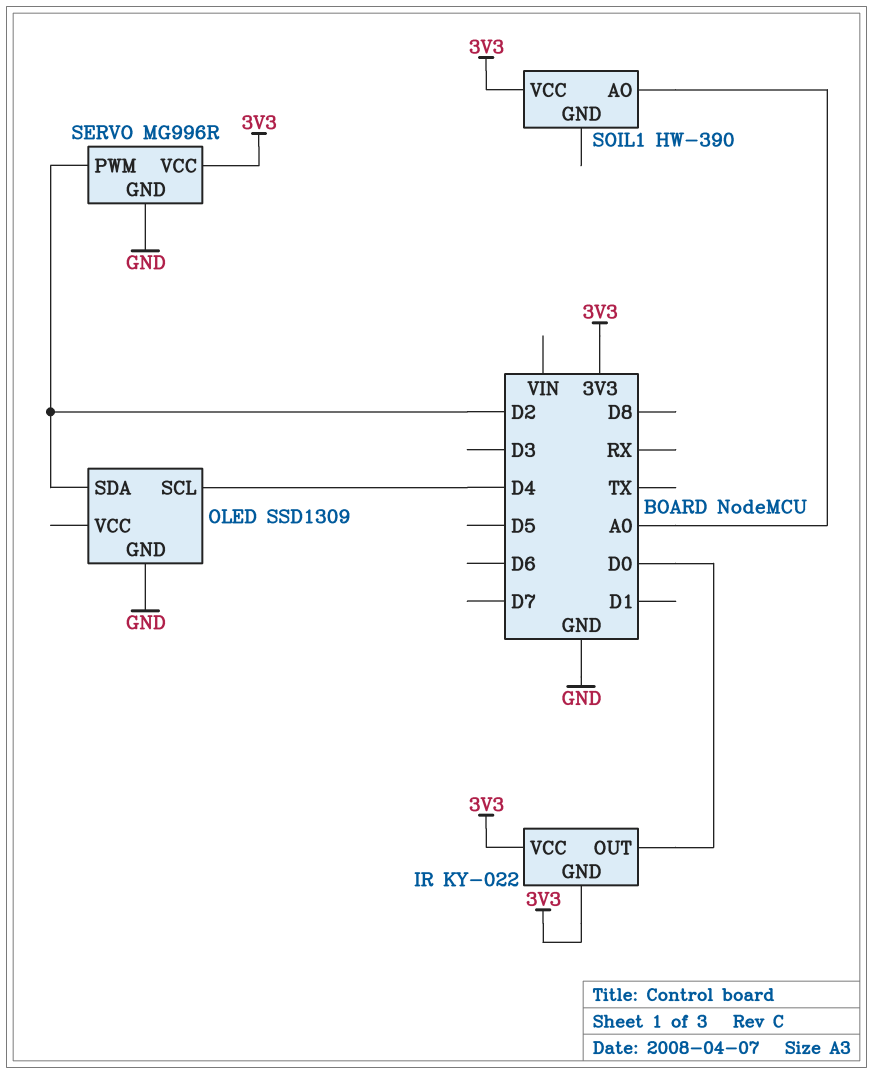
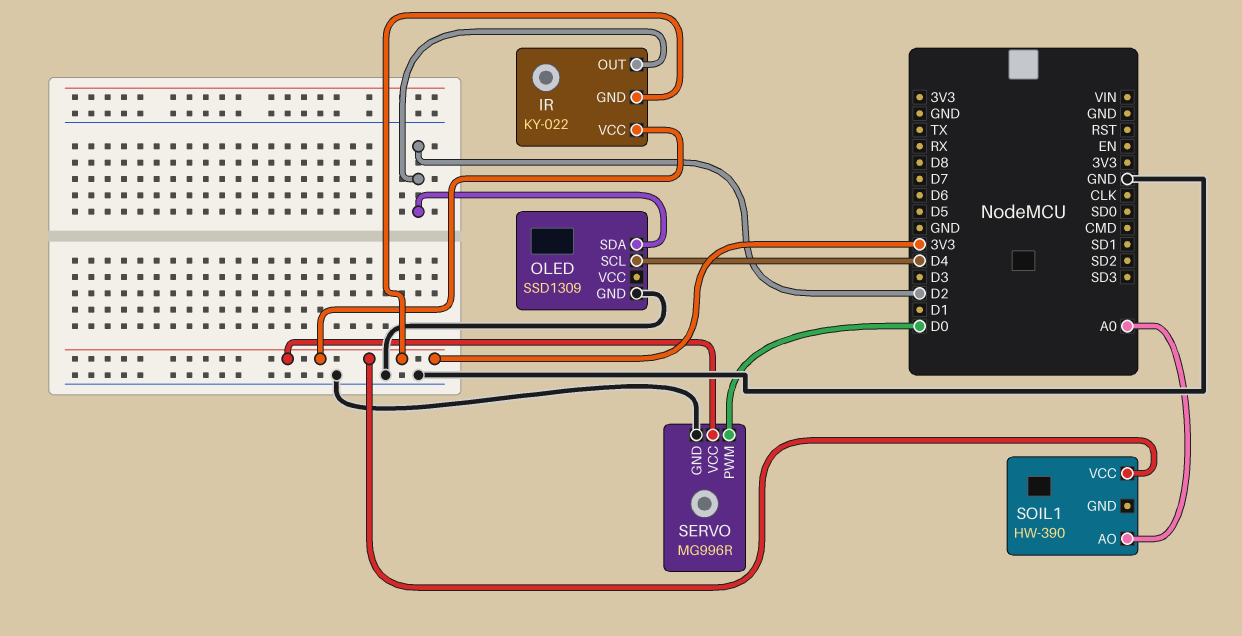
IR pin OUT: D0 -> D2
SERVO pin PWM: D2 -> D0

